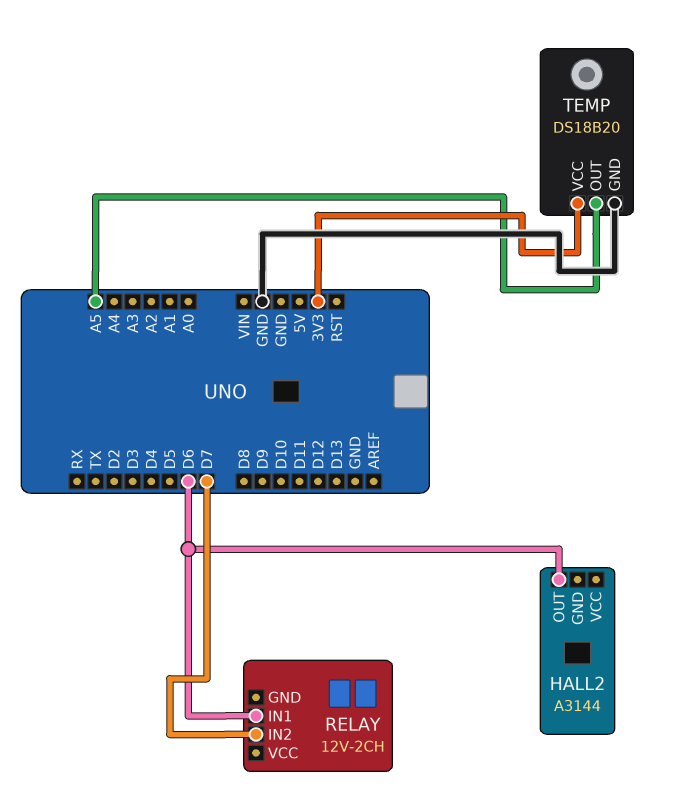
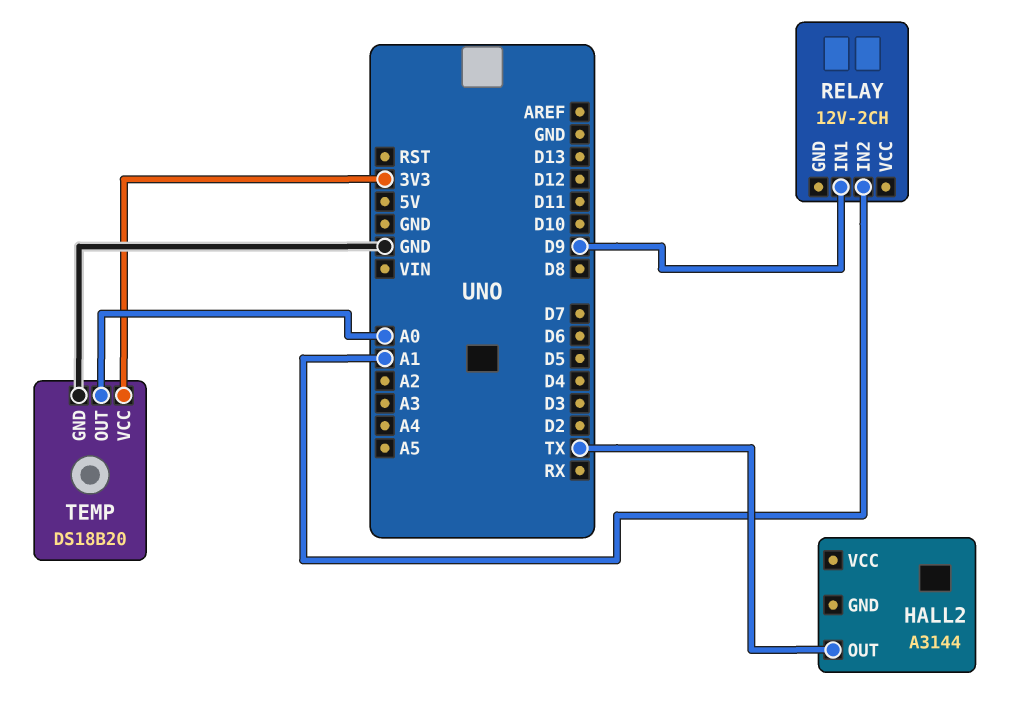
HALL2 pin OUT: D6 -> TX
RELAY pin IN1: D6 -> D9
RELAY pin IN2: D7 -> A1
TEMP pin OUT: A5 -> A0

